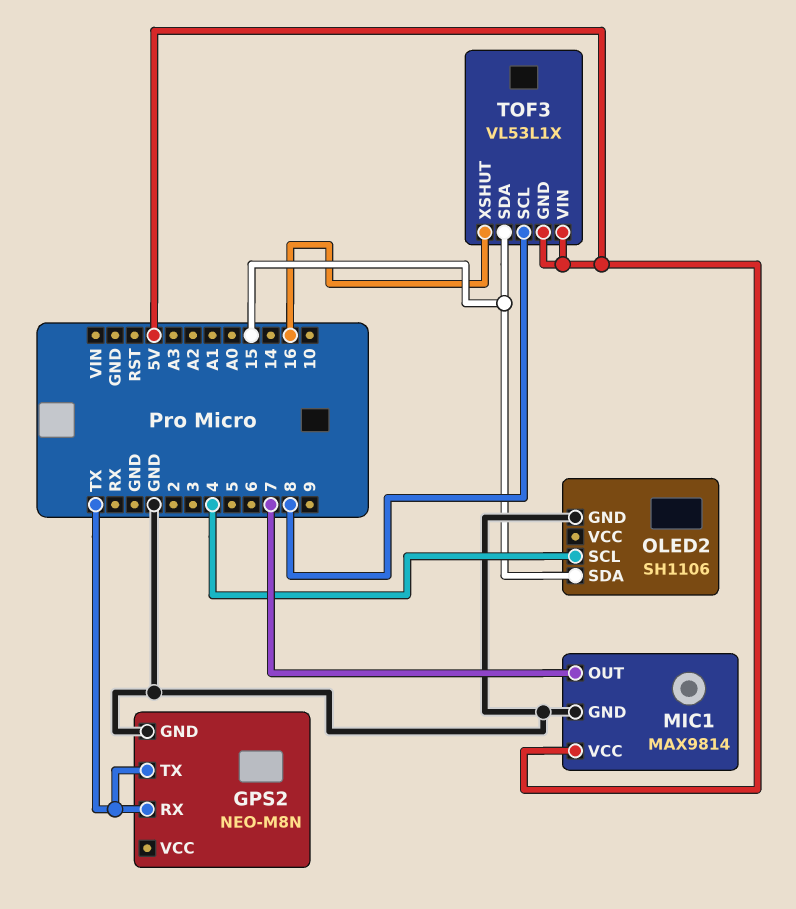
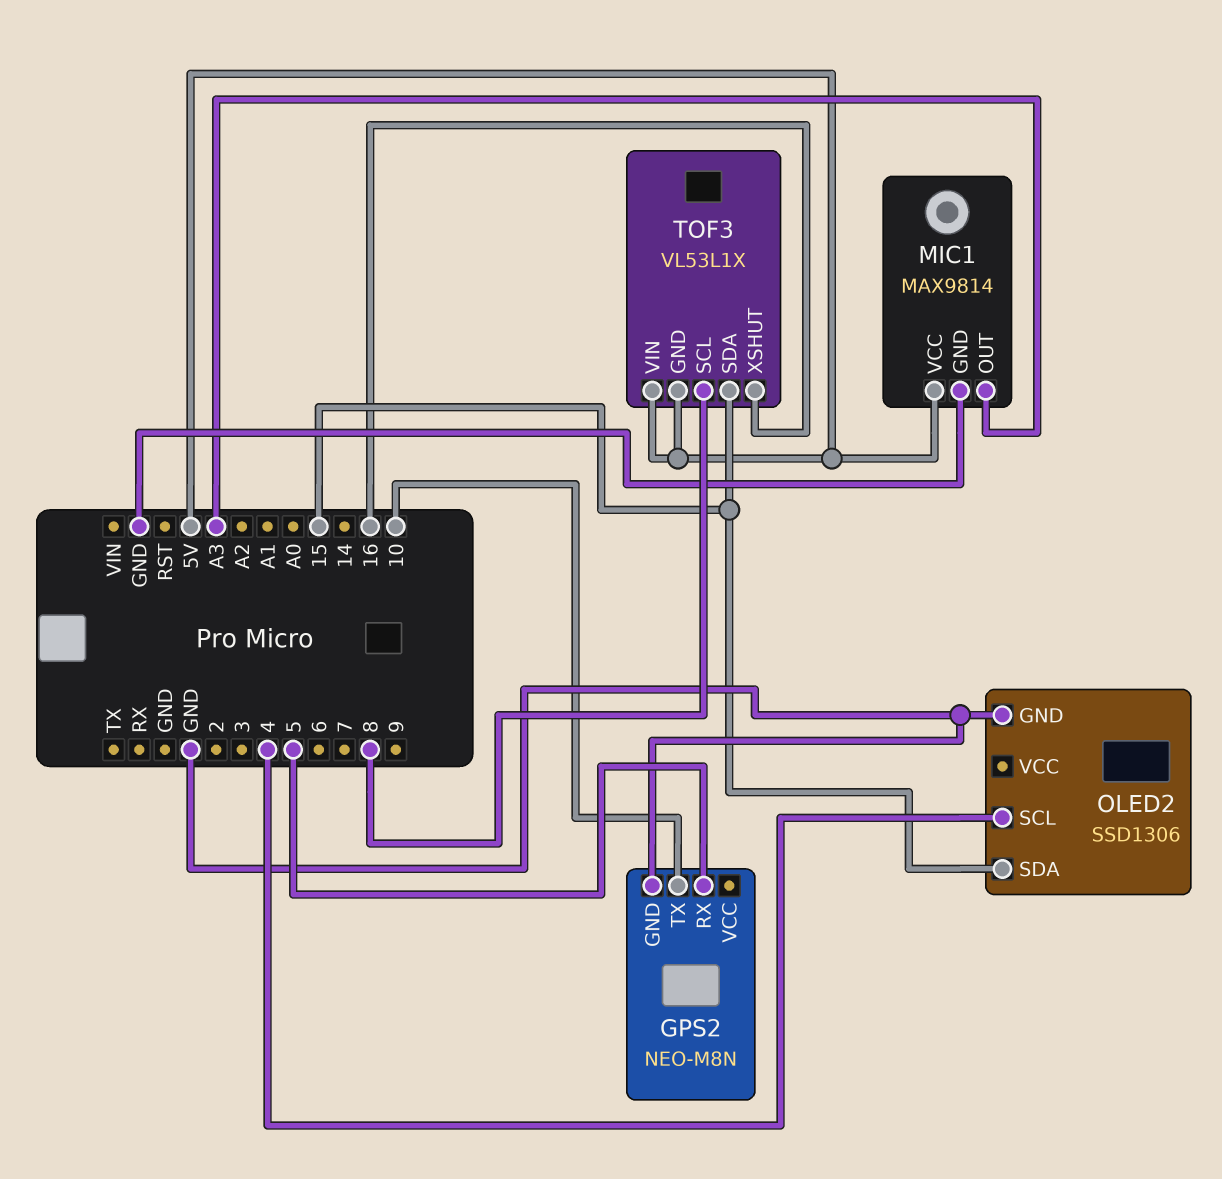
GPS2 pin RX: TX -> 5
GPS2 pin TX: TX -> 10
MIC1 pin OUT: 7 -> A3
OLED2: SH1106 -> SSD1306

